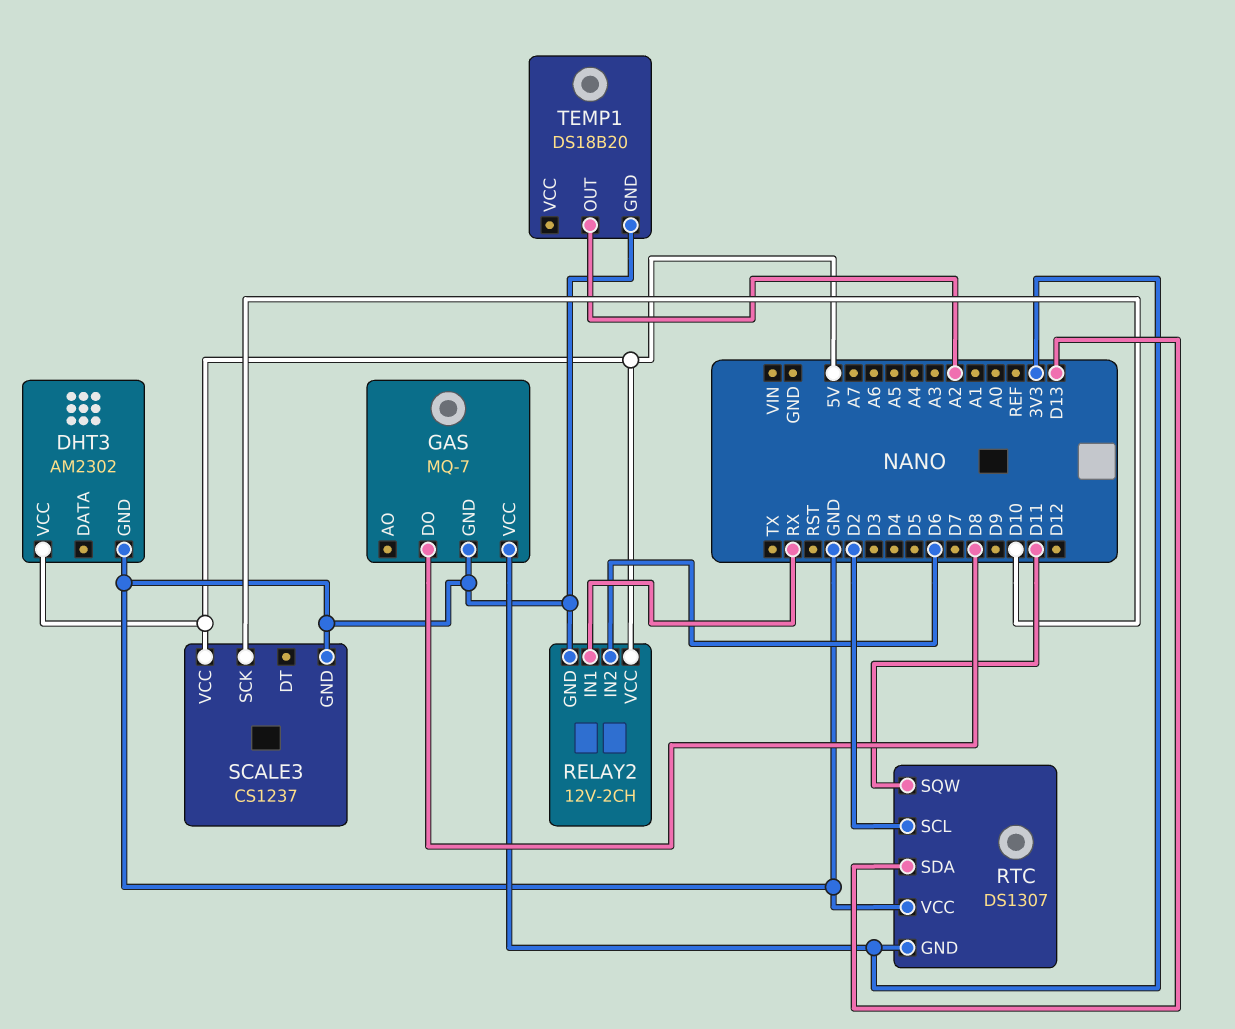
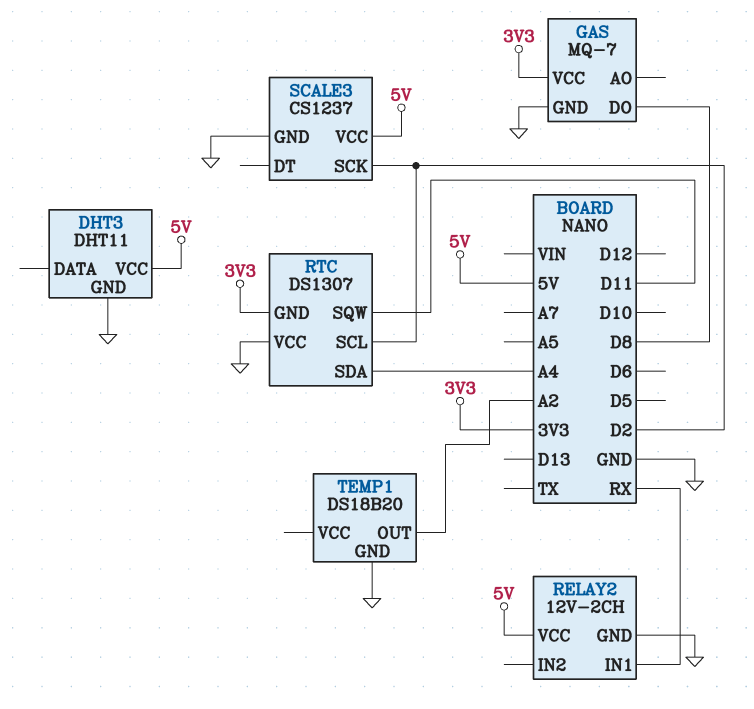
DHT3: AM2302 -> DHT11
RELAY2 pin IN2: D6 -> none
RTC pin SDA: D13 -> A4
SCALE3 pin SCK: D10 -> D2

